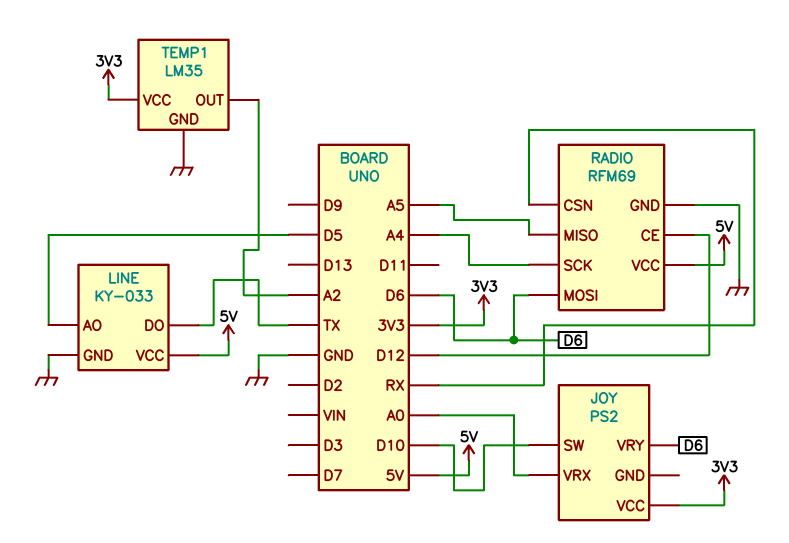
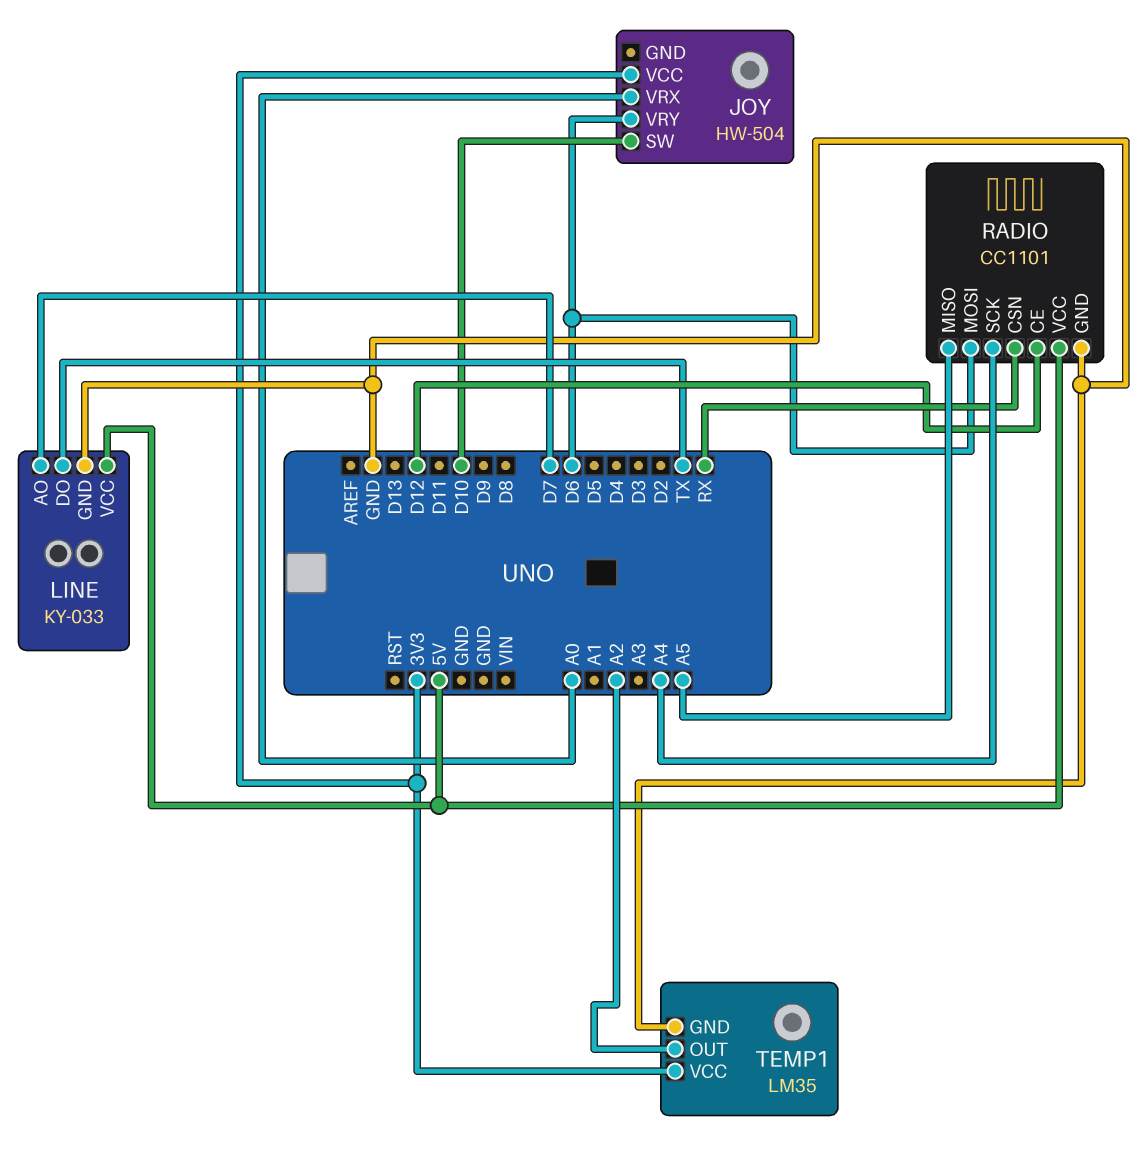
JOY: PS2 -> HW-504
LINE pin AO: D5 -> D7
RADIO: RFM69 -> CC1101

